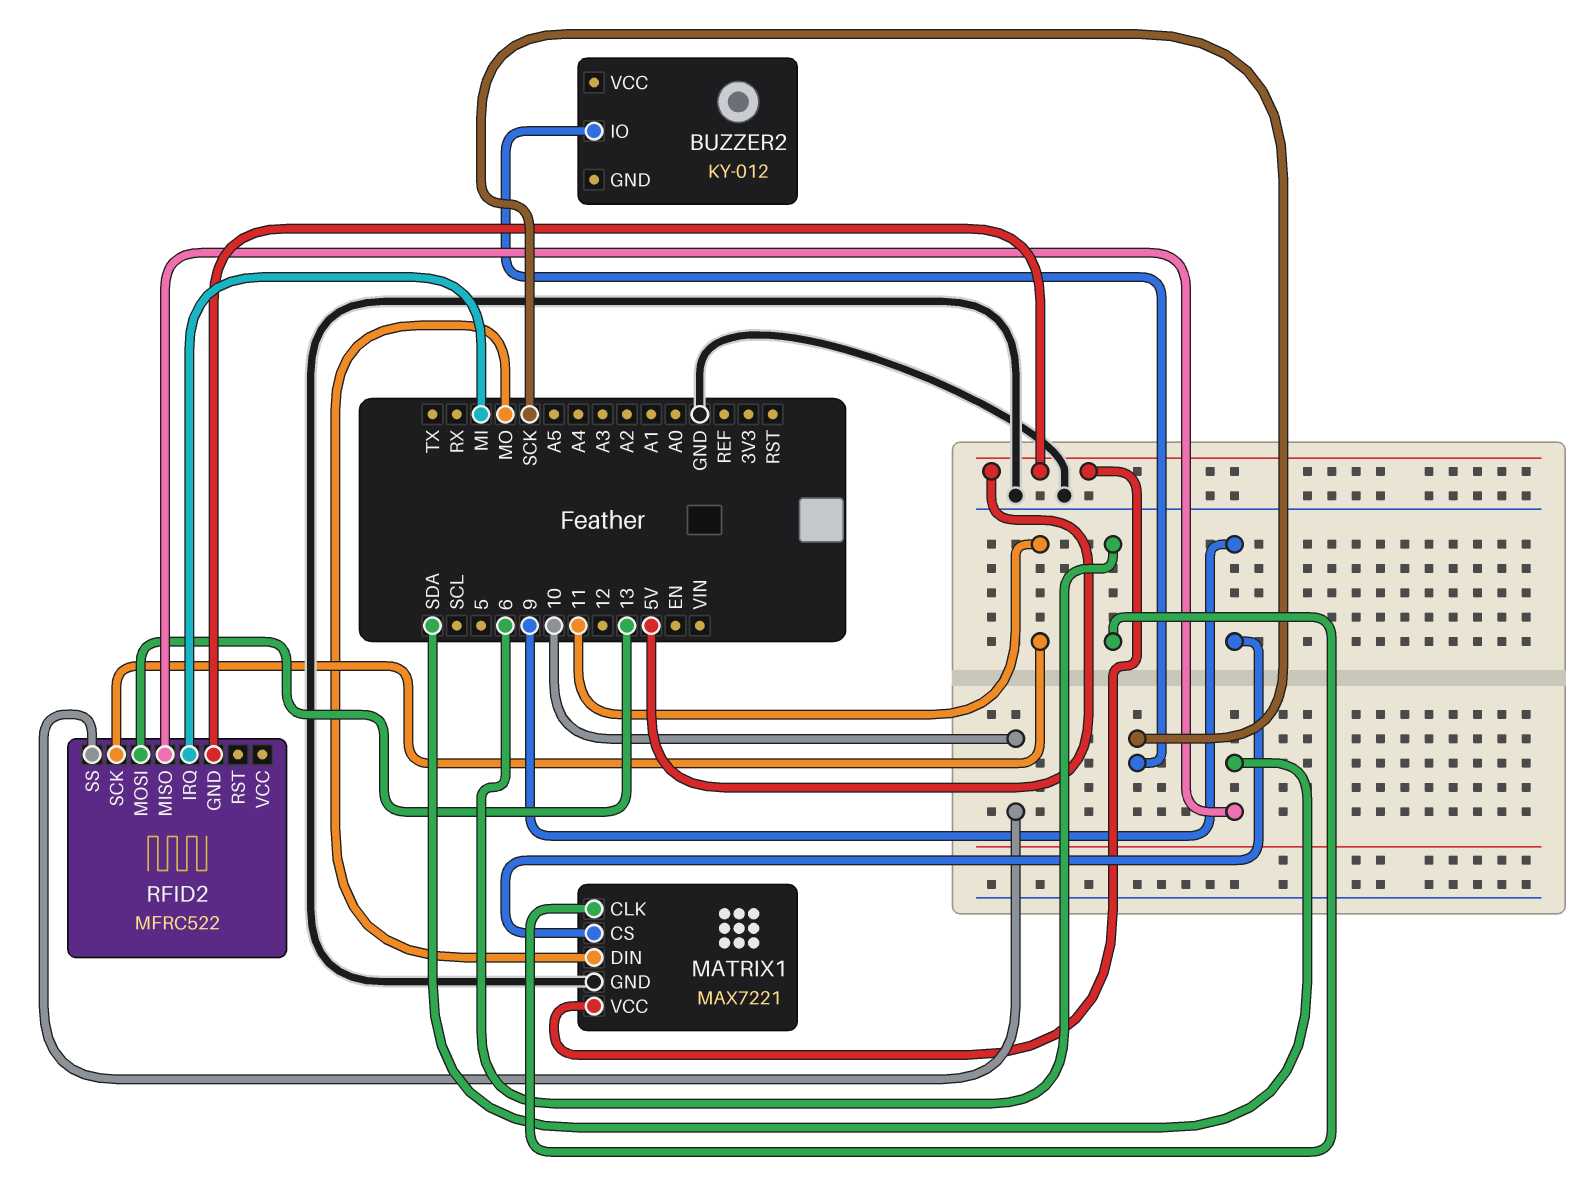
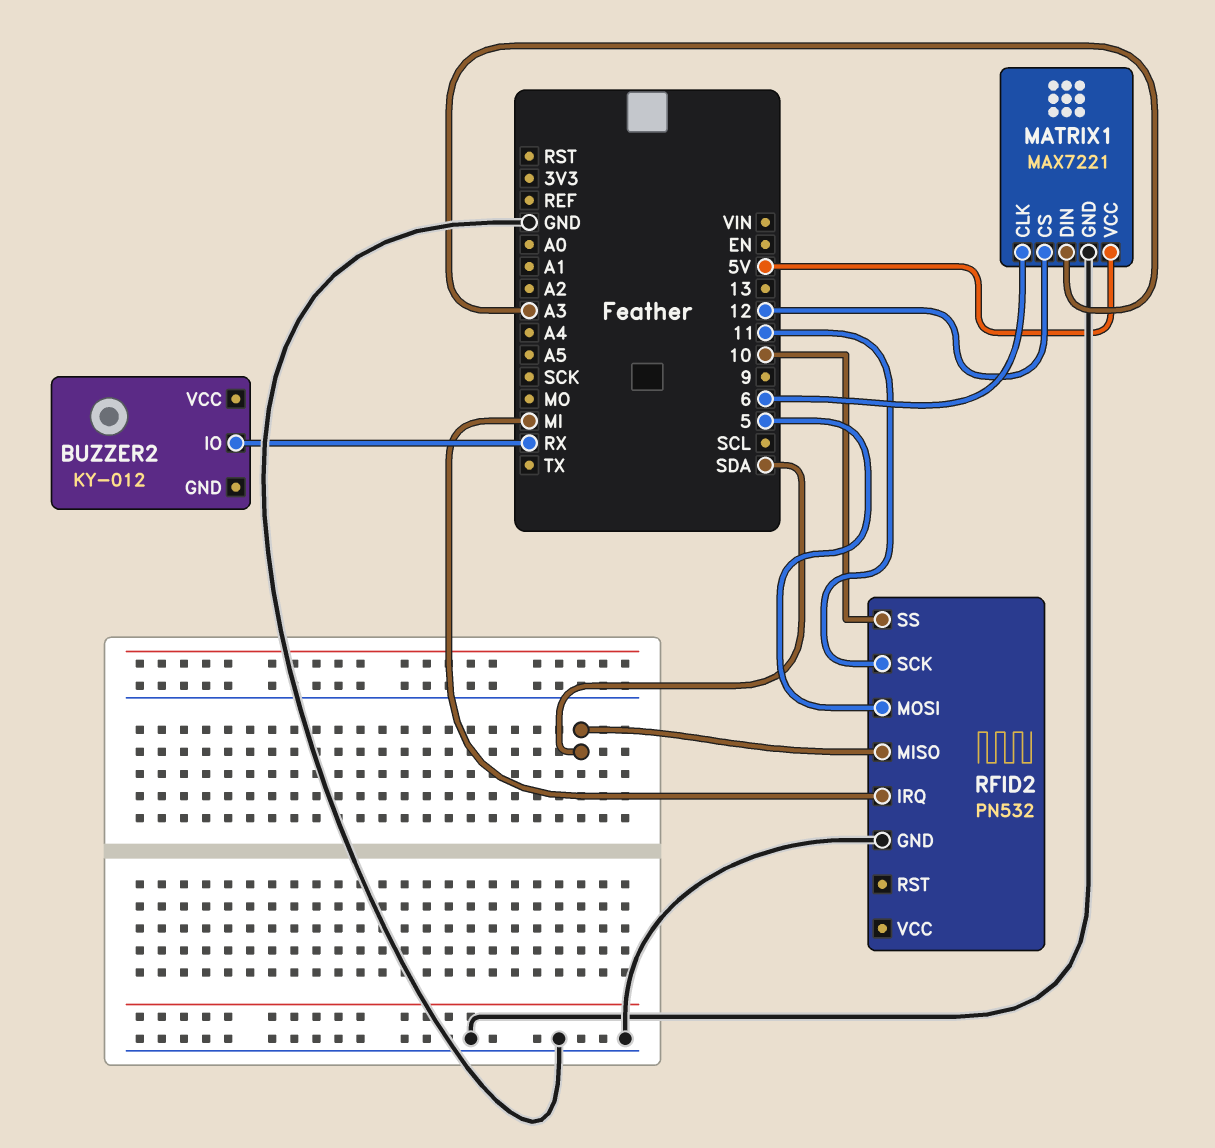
BUZZER2 pin IO: SCK -> RX
MATRIX1 pin CS: 9 -> 12
MATRIX1 pin DIN: MO -> A3
RFID2: MFRC522 -> PN532
RFID2 pin GND: 5V -> GND
RFID2 pin MOSI: 13 -> 5

